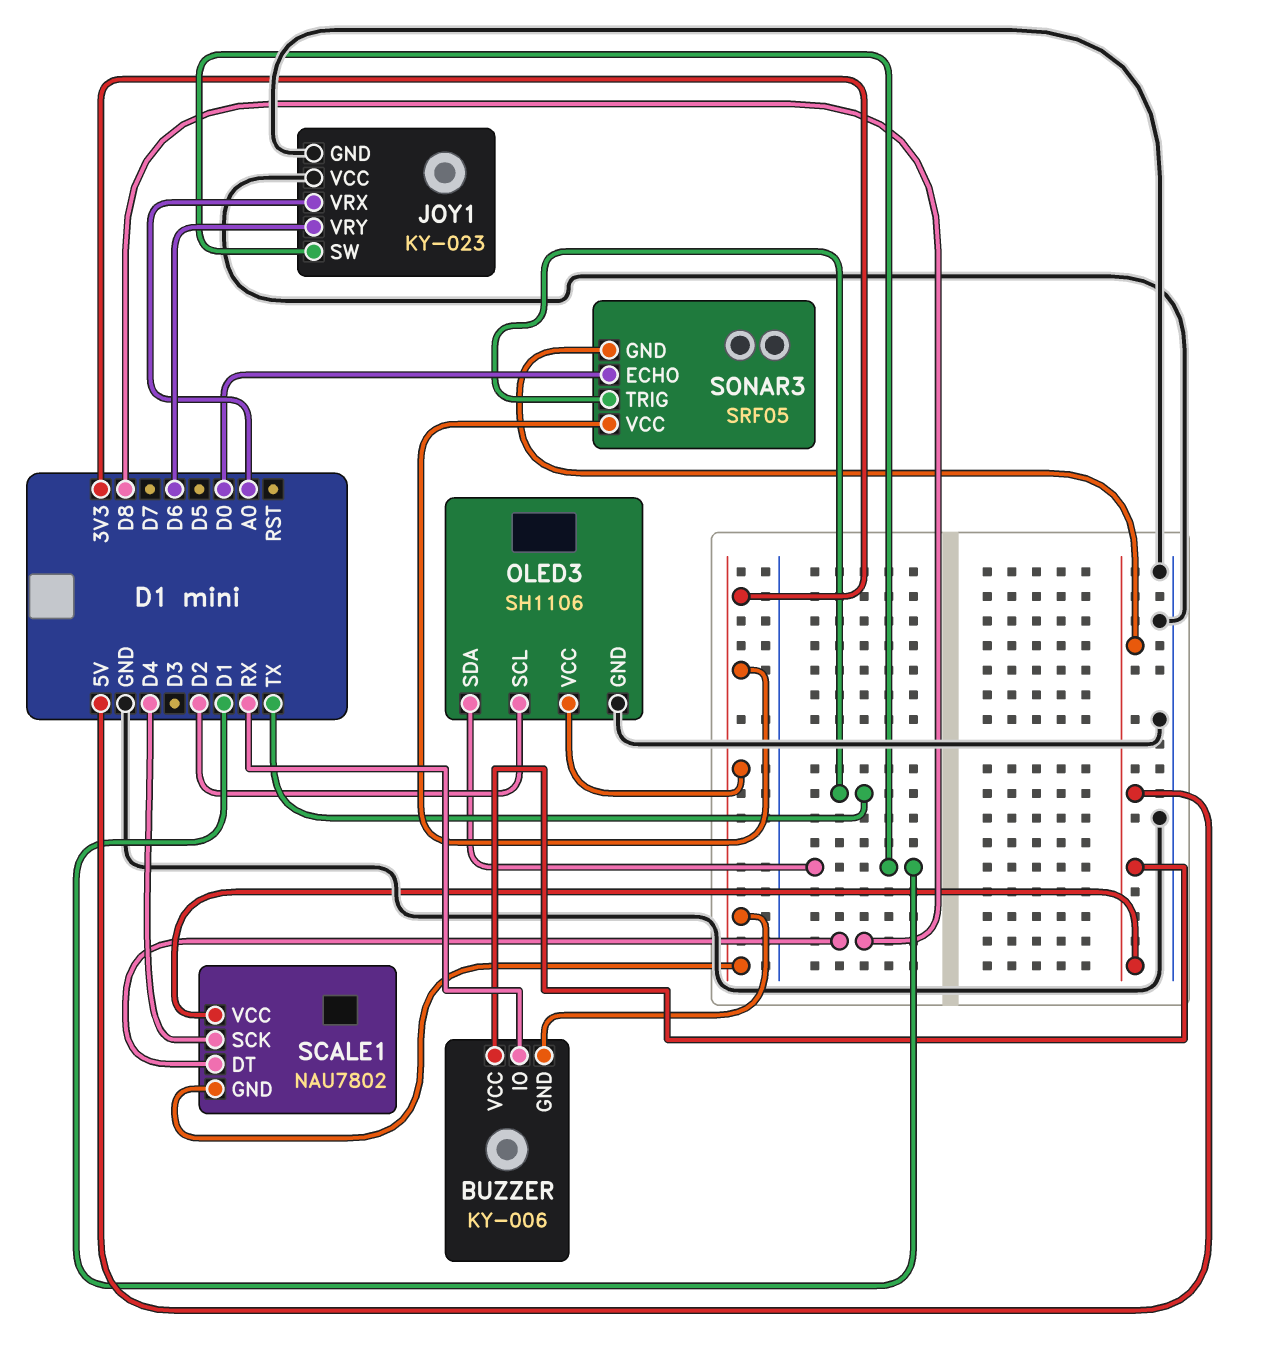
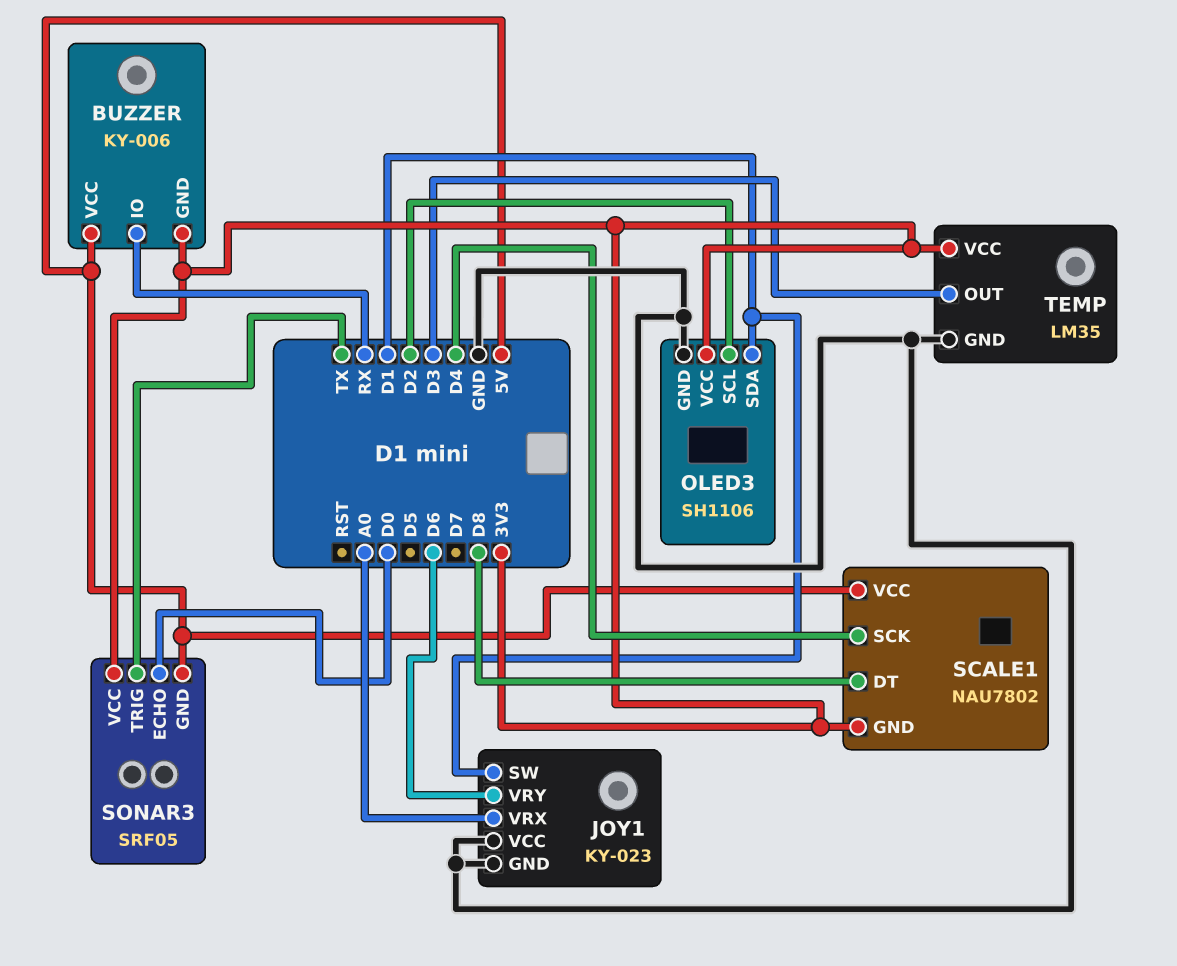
TEMP: none -> LM35
TEMP pin GND: none -> GND
TEMP pin OUT: none -> D3
TEMP pin VCC: none -> 3V3

